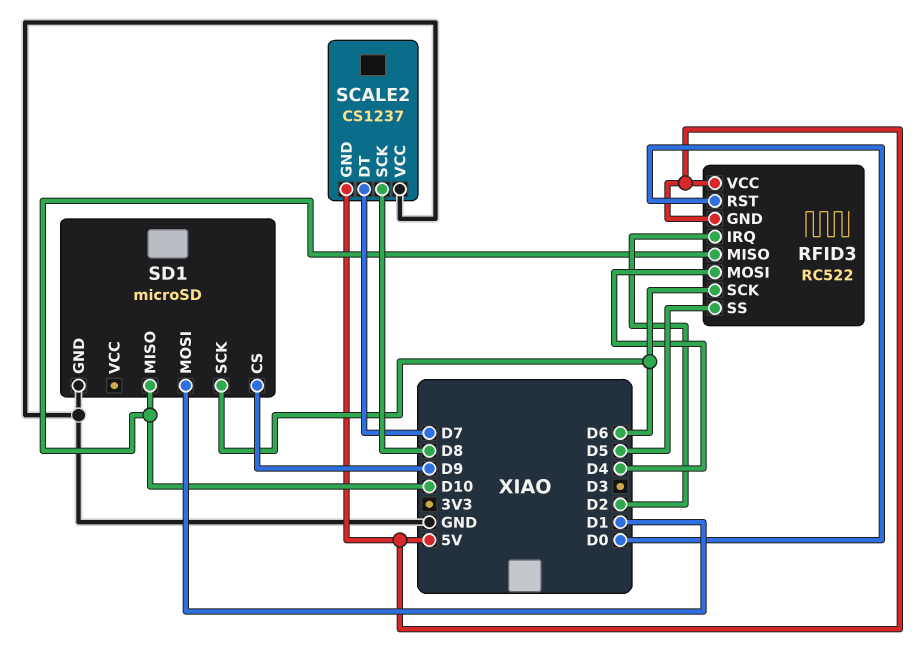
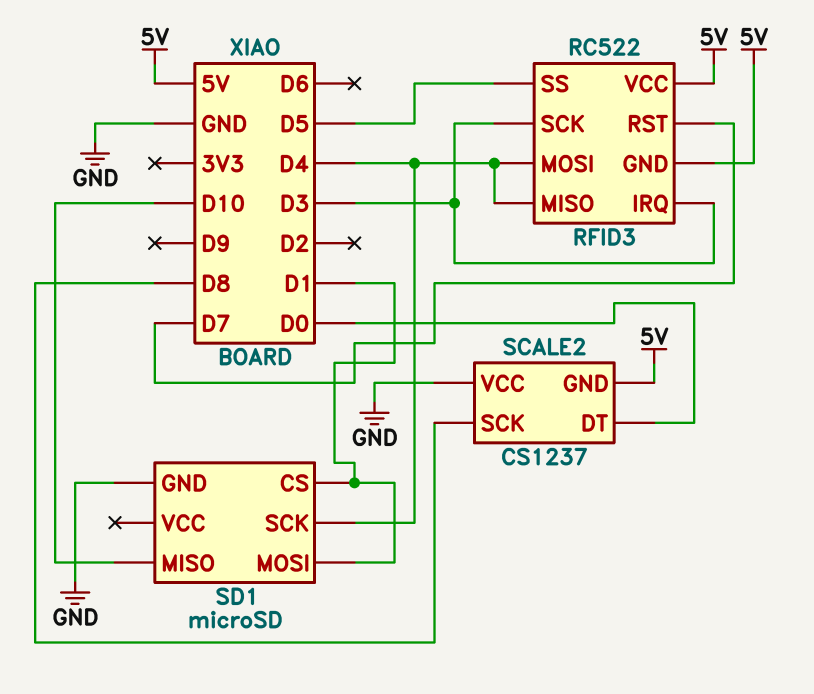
RFID3 pin IRQ: D2 -> D3
RFID3 pin MISO: D10 -> D4
RFID3 pin RST: D0 -> D7
RFID3 pin SCK: D6 -> D3
SCALE2 pin DT: D7 -> D0
SD1 pin CS: D9 -> D1
SD1 pin SCK: D6 -> D4

